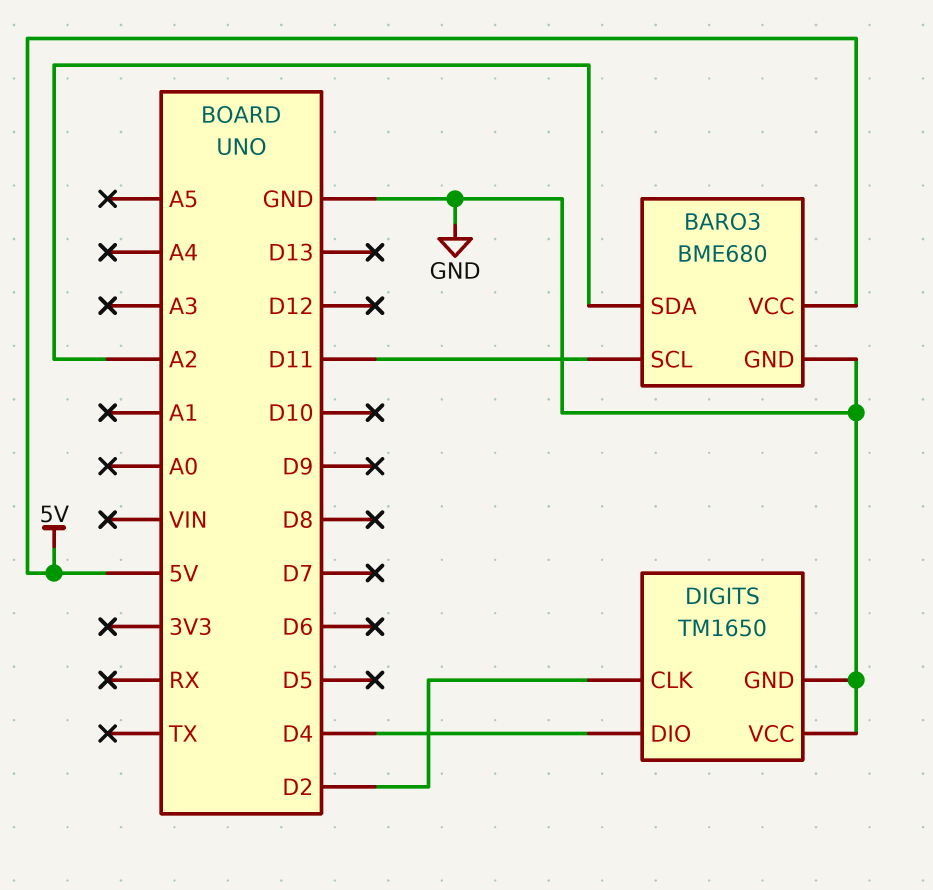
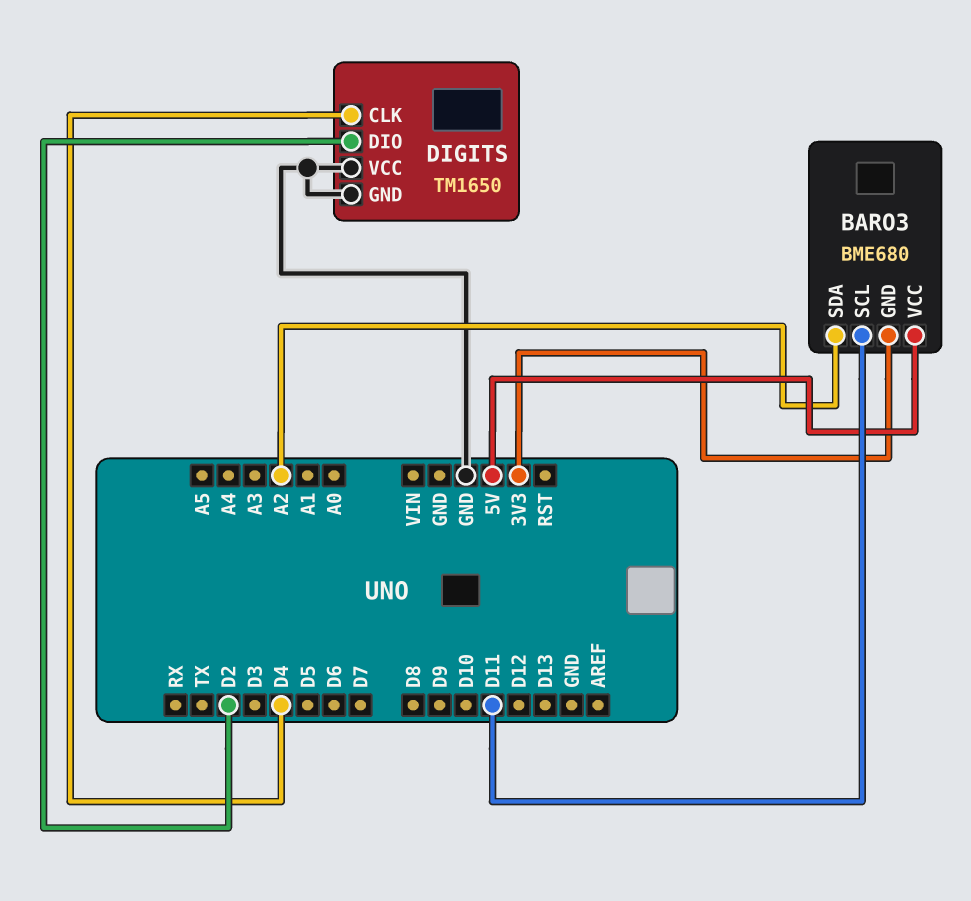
BARO3 pin GND: GND -> 3V3
DIGITS pin CLK: D2 -> D4
DIGITS pin DIO: D4 -> D2

